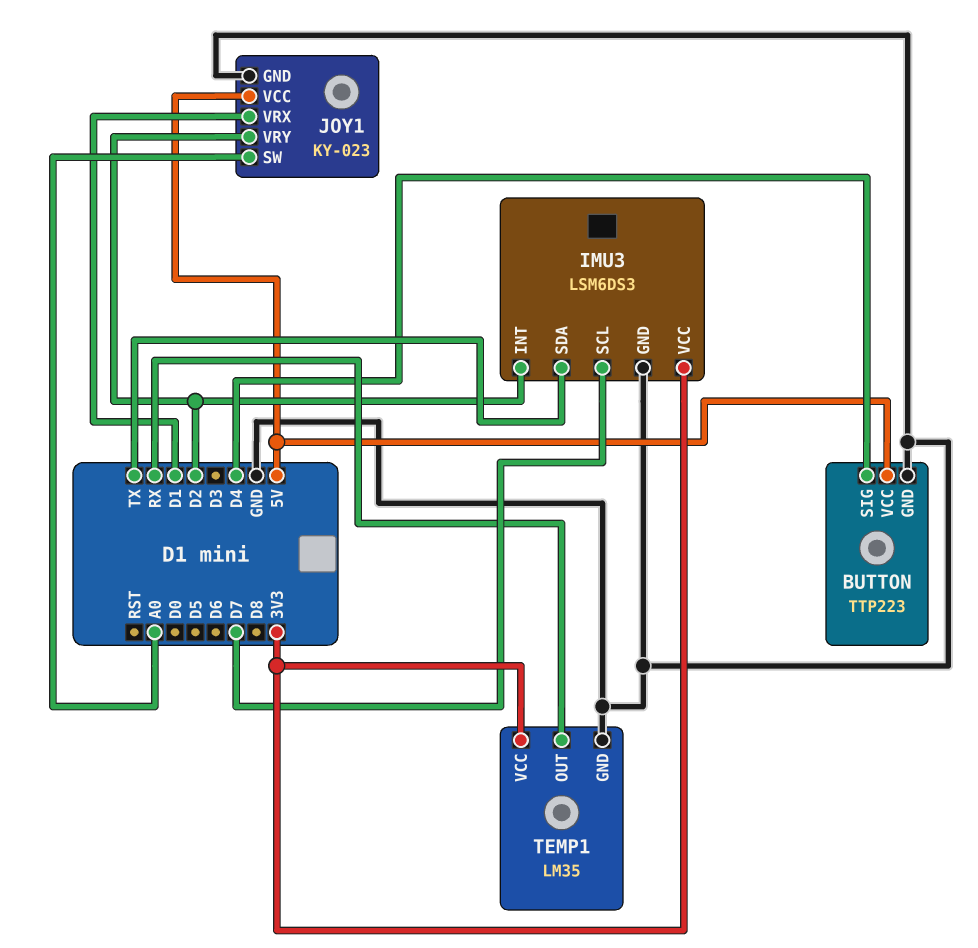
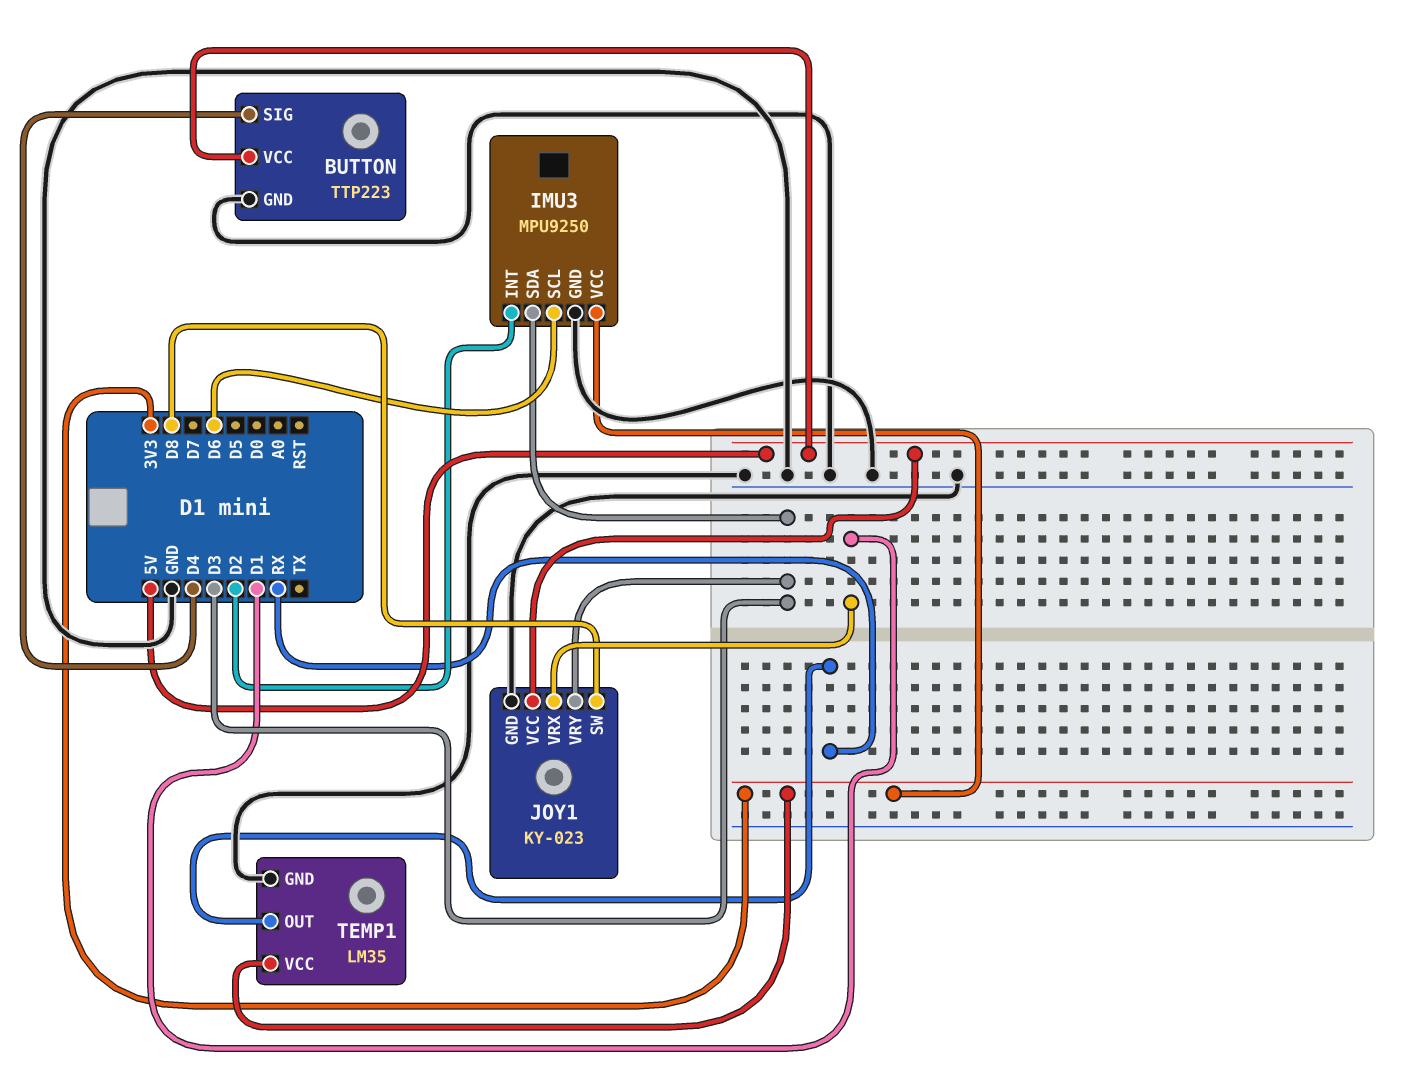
IMU3: LSM6DS3 -> MPU9250
IMU3 pin SCL: D7 -> D6
IMU3 pin SDA: TX -> D3
JOY1 pin SW: A0 -> D8
JOY1 pin VRY: D2 -> D3

